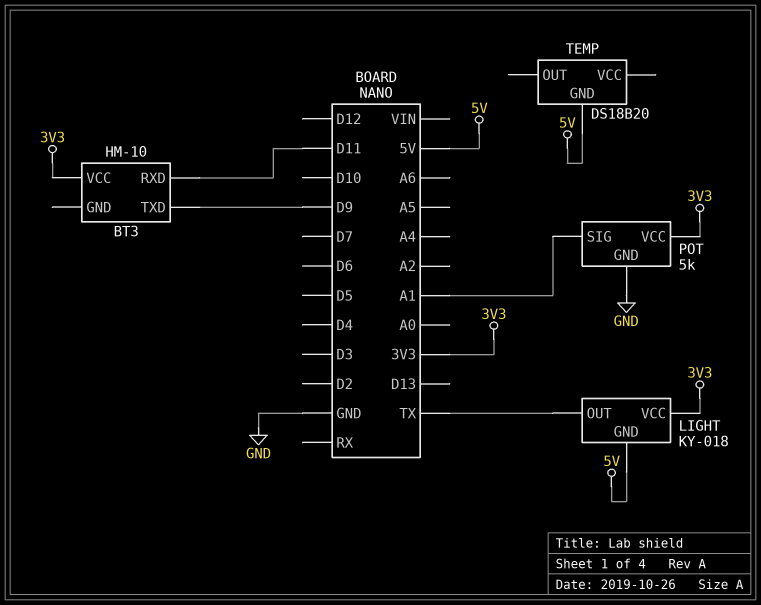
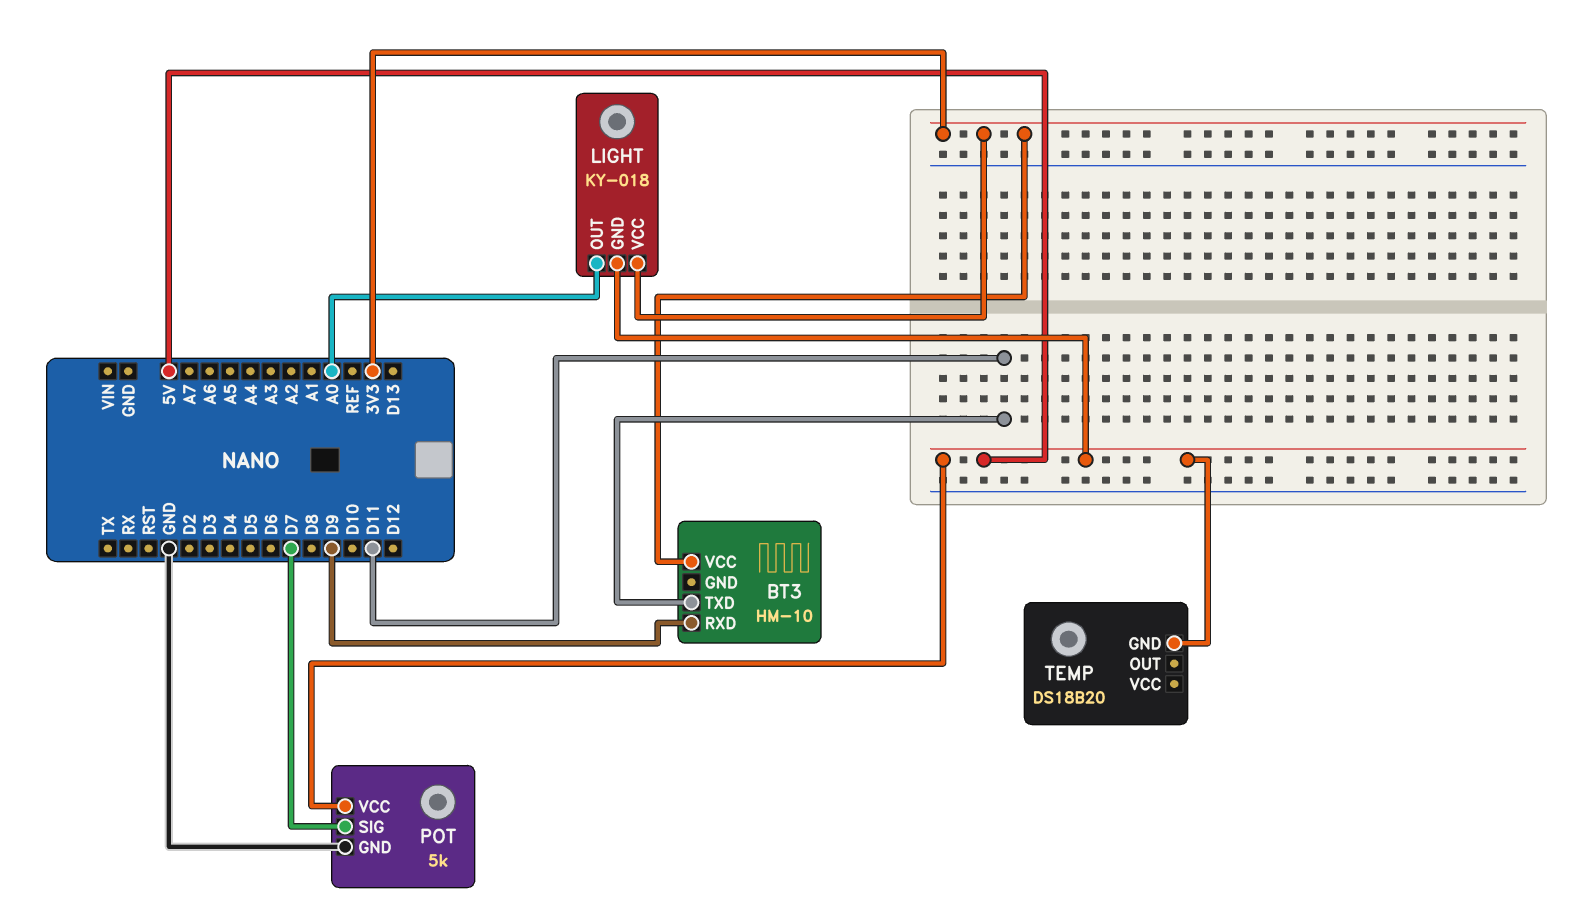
BT3 pin RXD: D11 -> D9
BT3 pin TXD: D9 -> D11
LIGHT pin OUT: TX -> A0
POT pin SIG: A1 -> D7
POT pin VCC: 3V3 -> 5V

